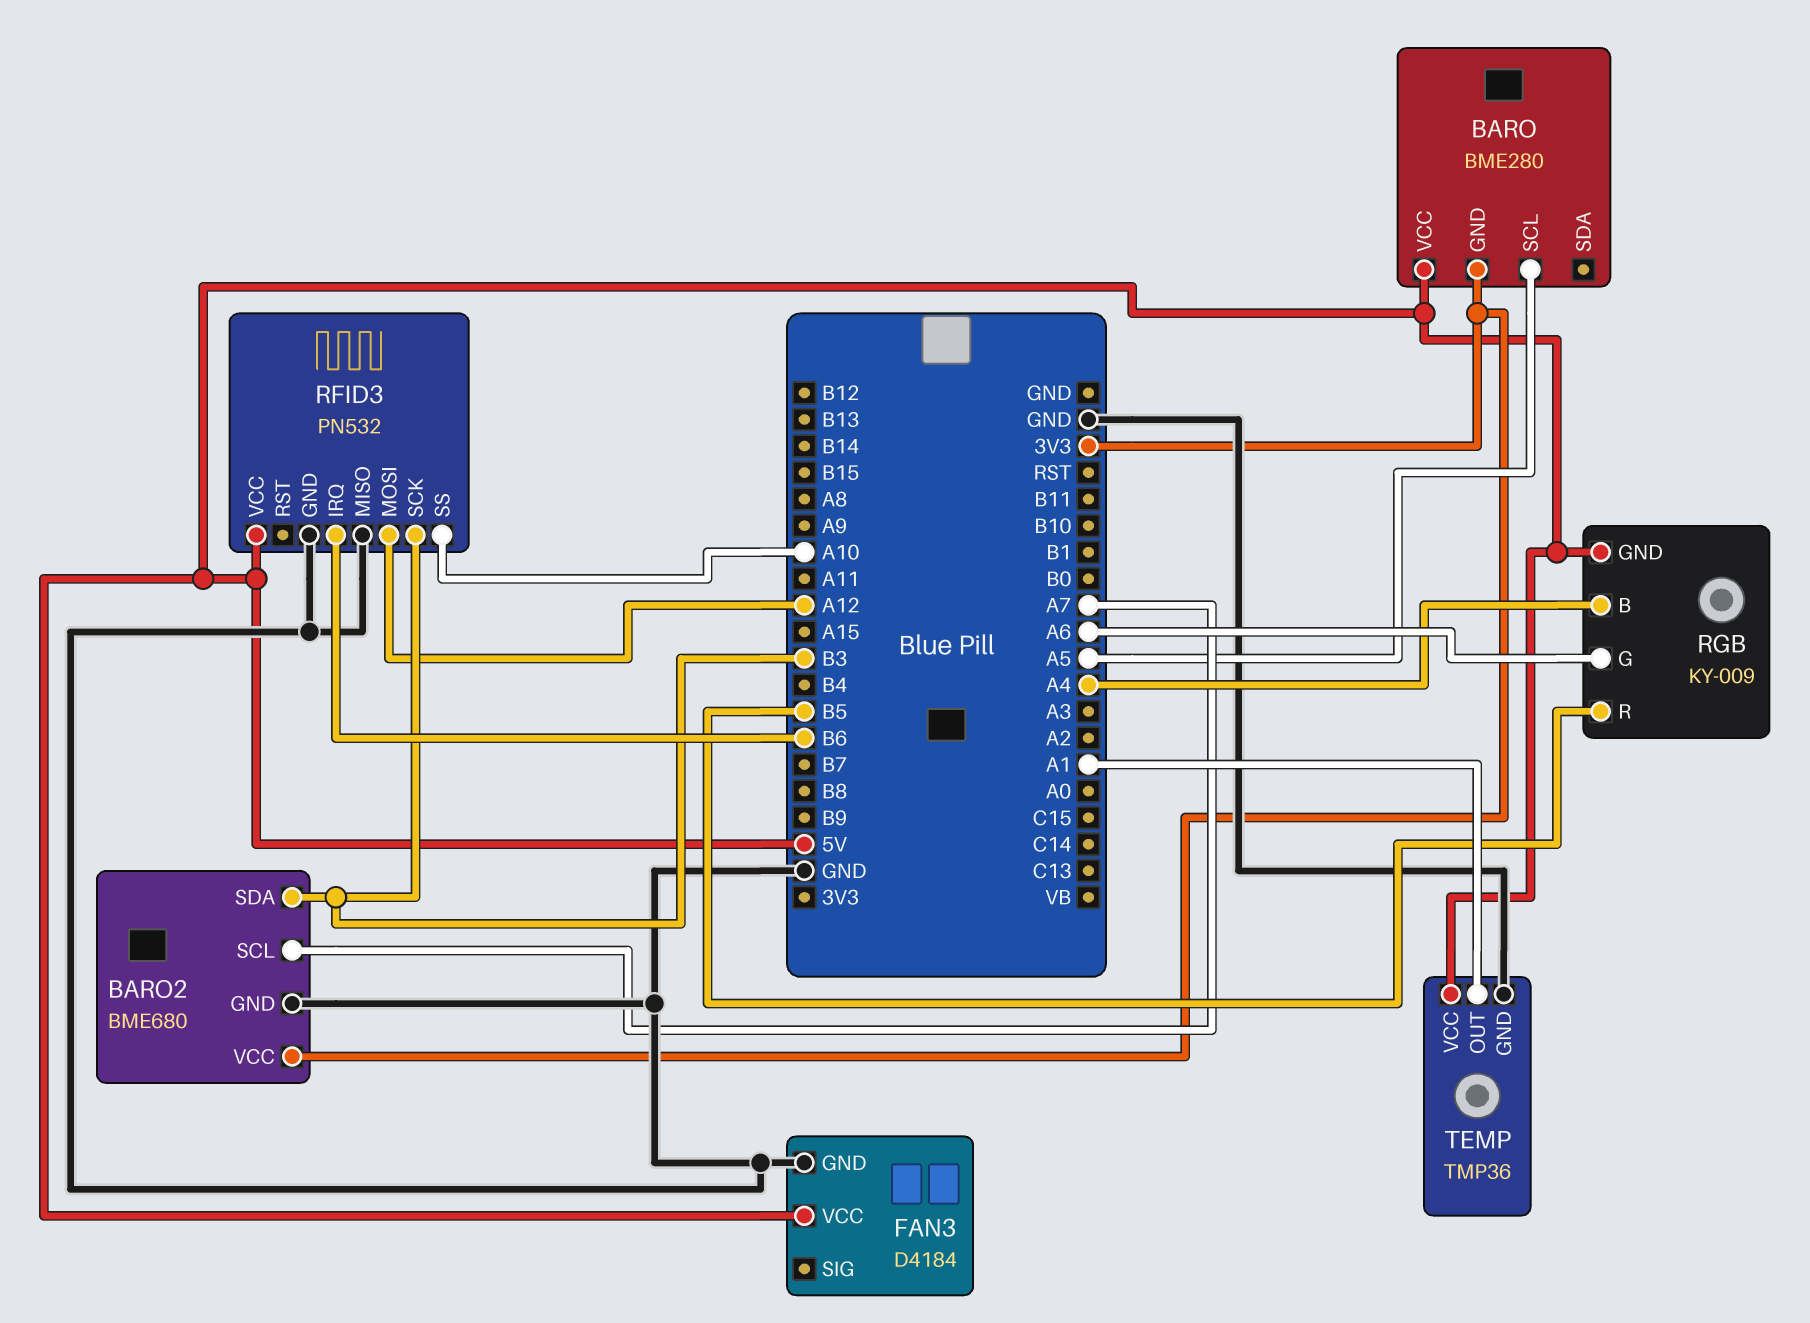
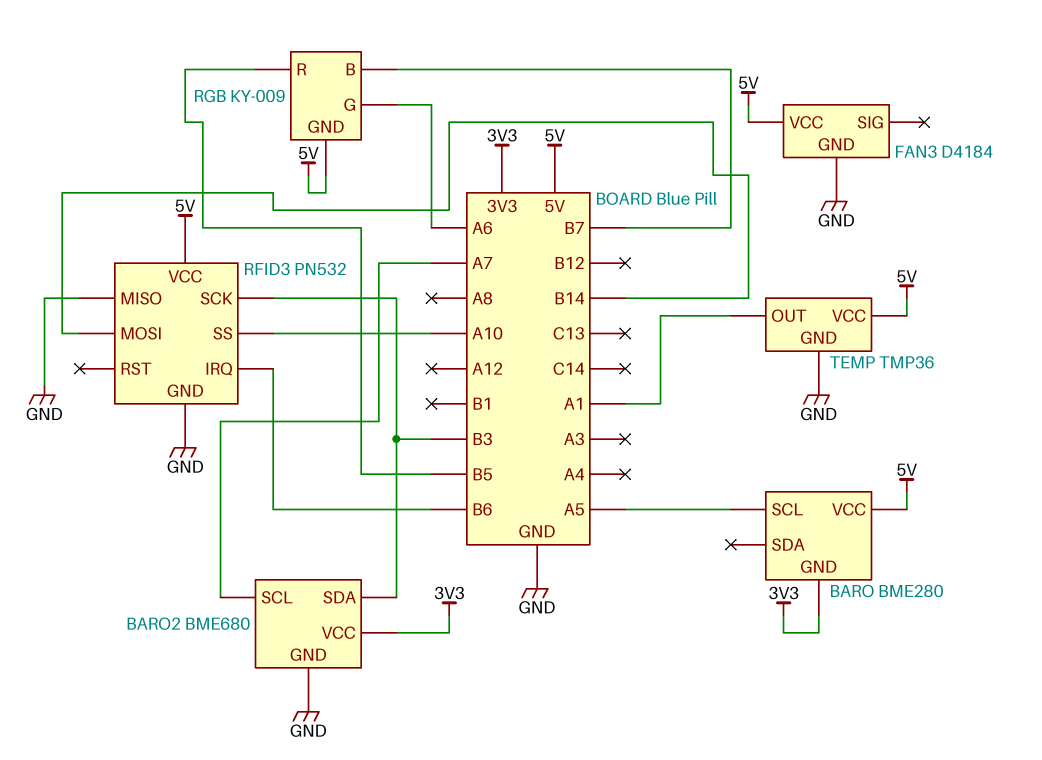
RFID3 pin MOSI: A12 -> B14
RGB pin B: A4 -> B7

